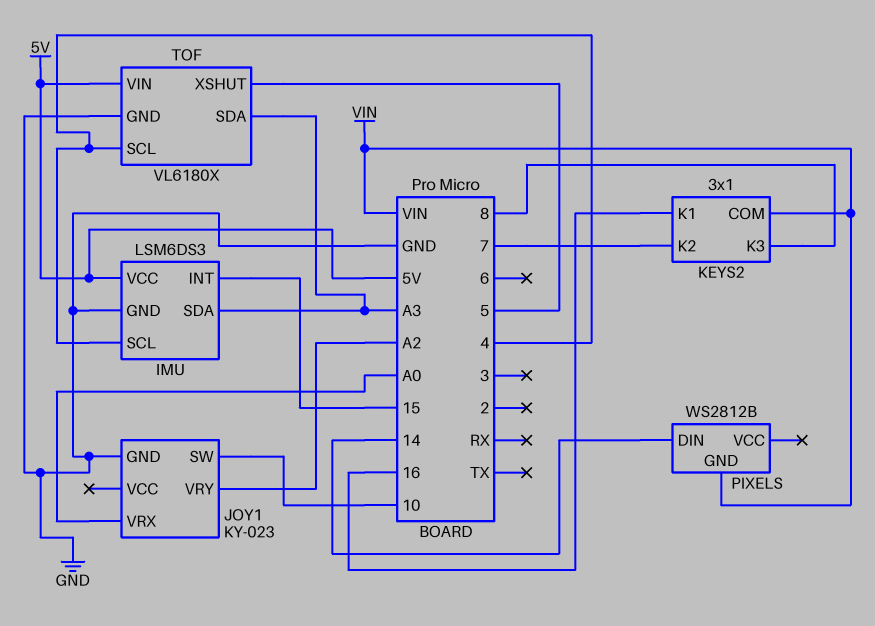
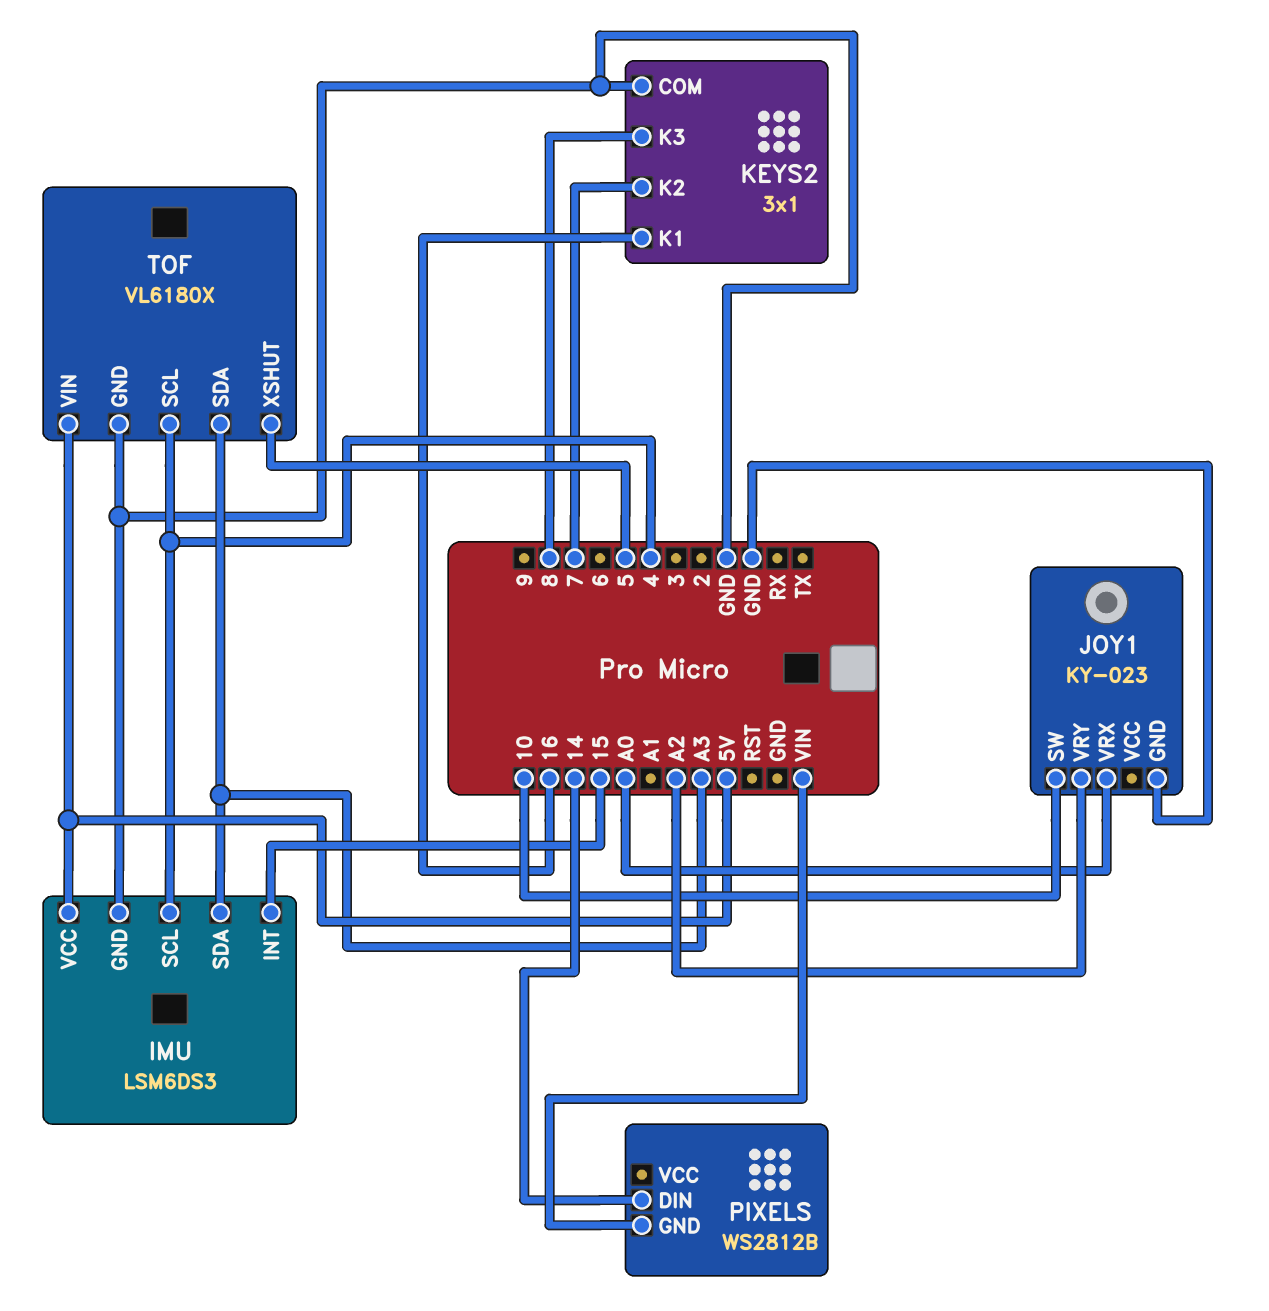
KEYS2 pin COM: VIN -> GND

